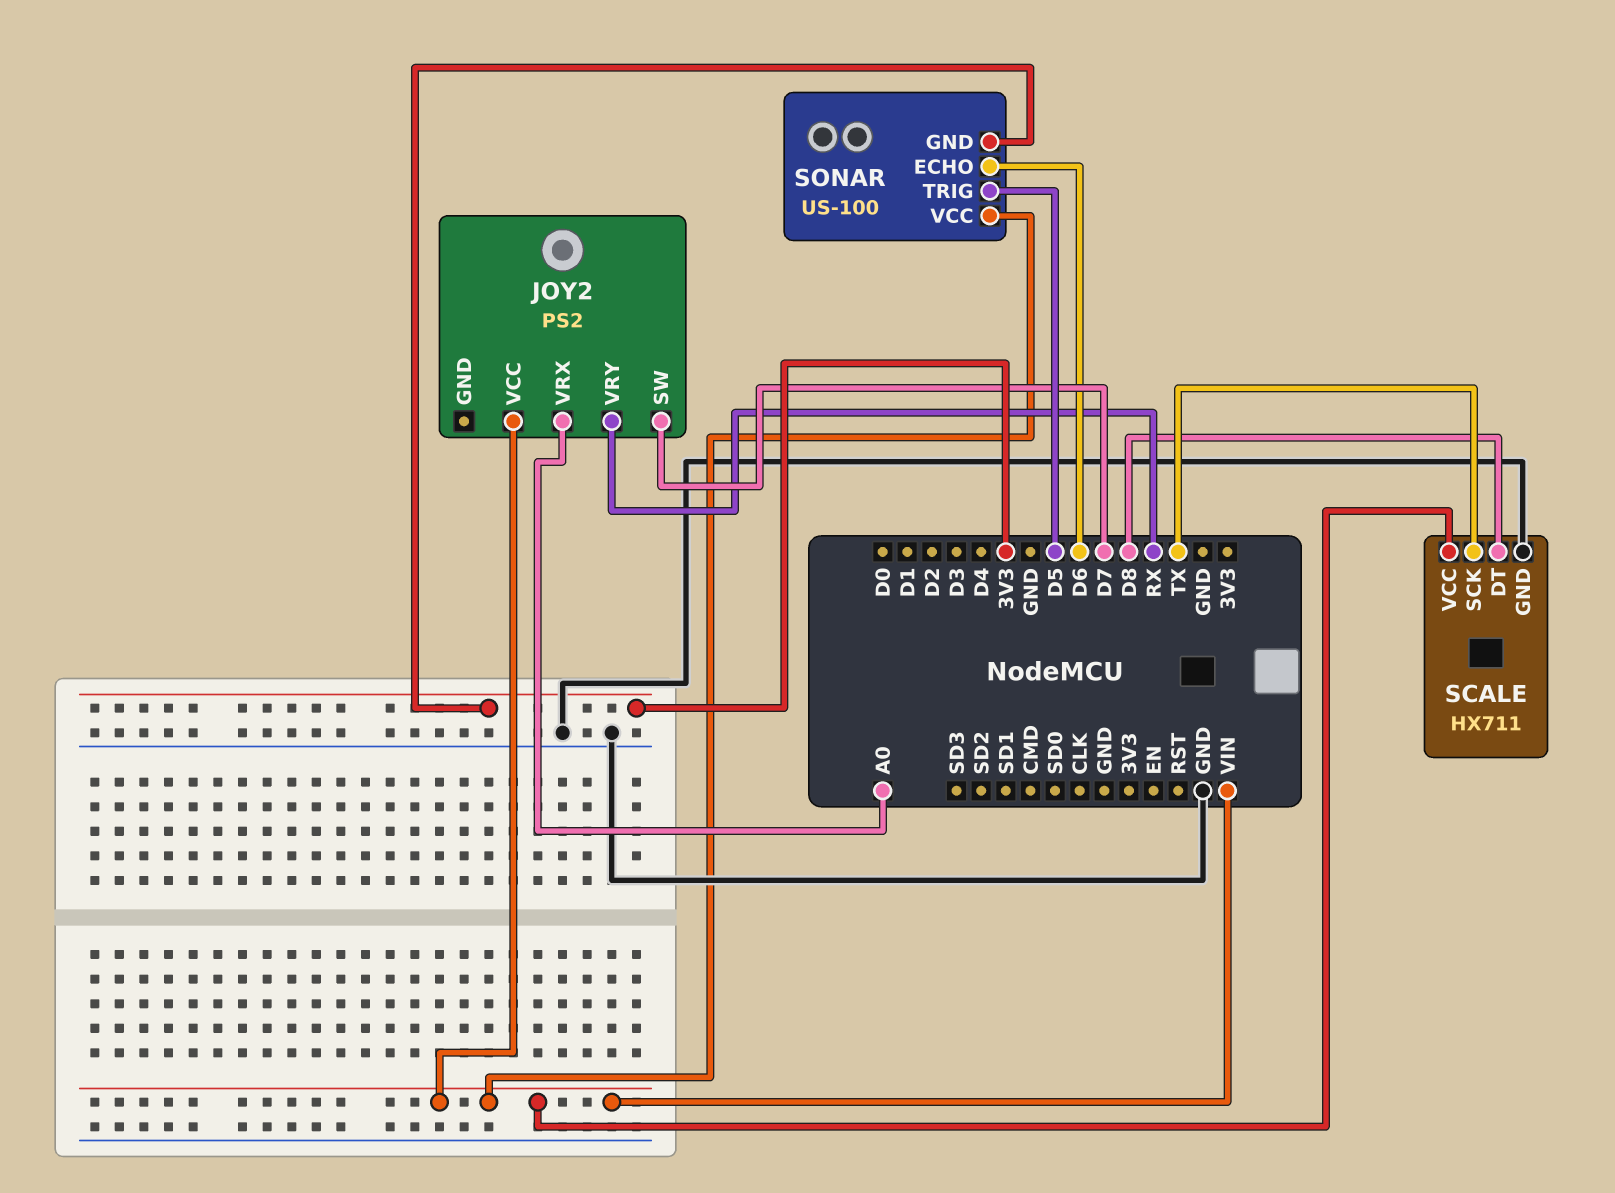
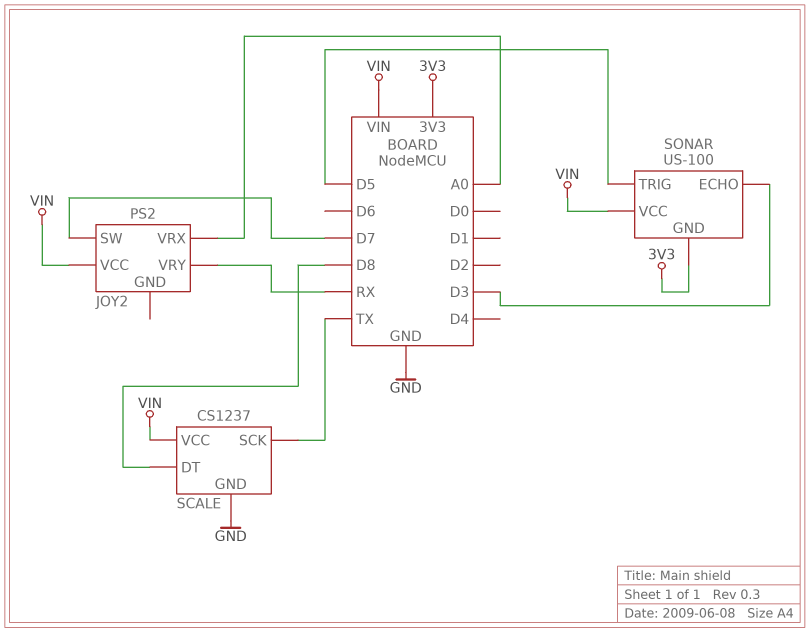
SCALE: HX711 -> CS1237
SONAR pin ECHO: D6 -> D3

